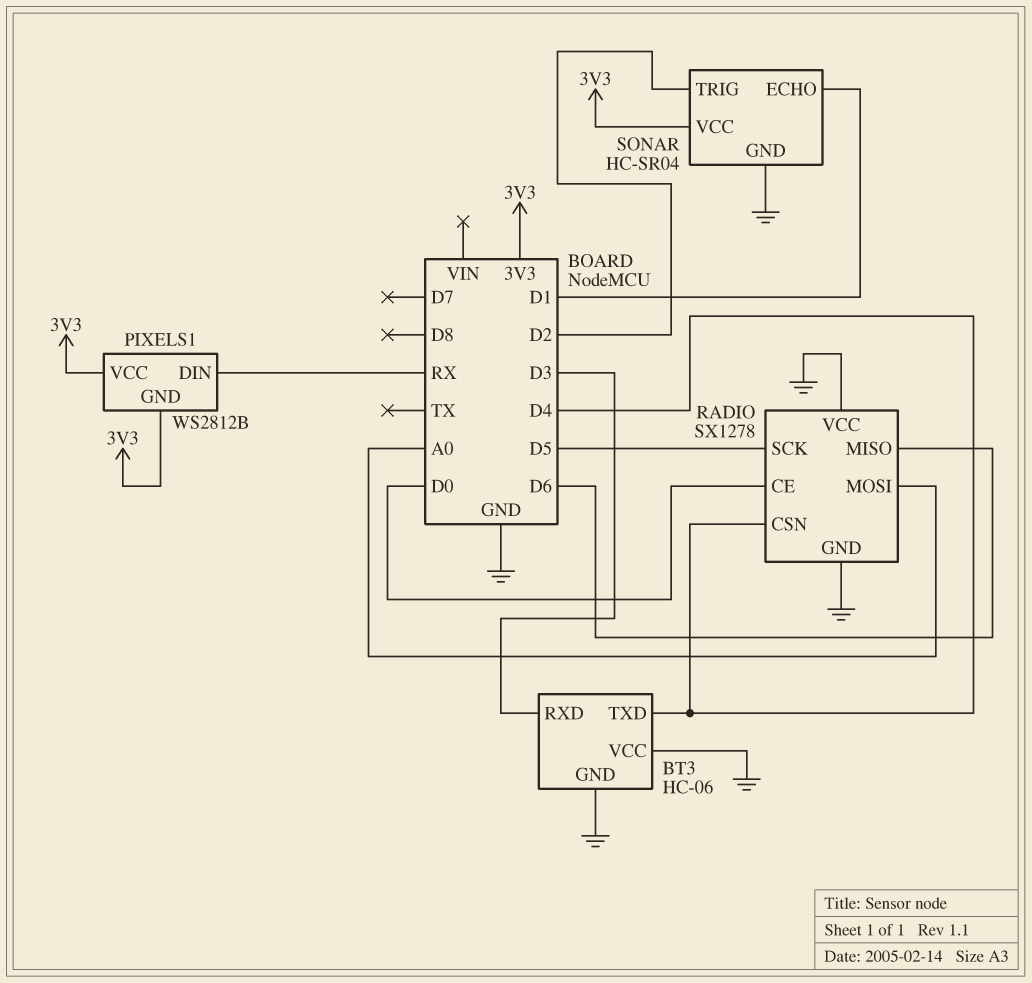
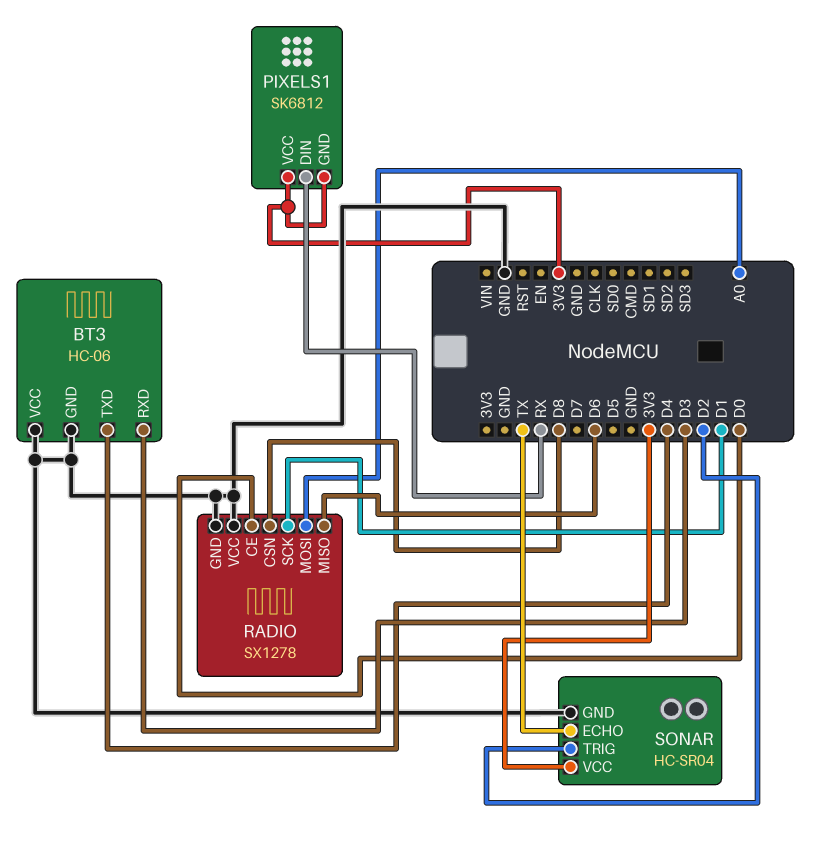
PIXELS1: WS2812B -> SK6812
RADIO pin CSN: D4 -> D8
RADIO pin SCK: D5 -> D1
SONAR pin ECHO: D1 -> TX

